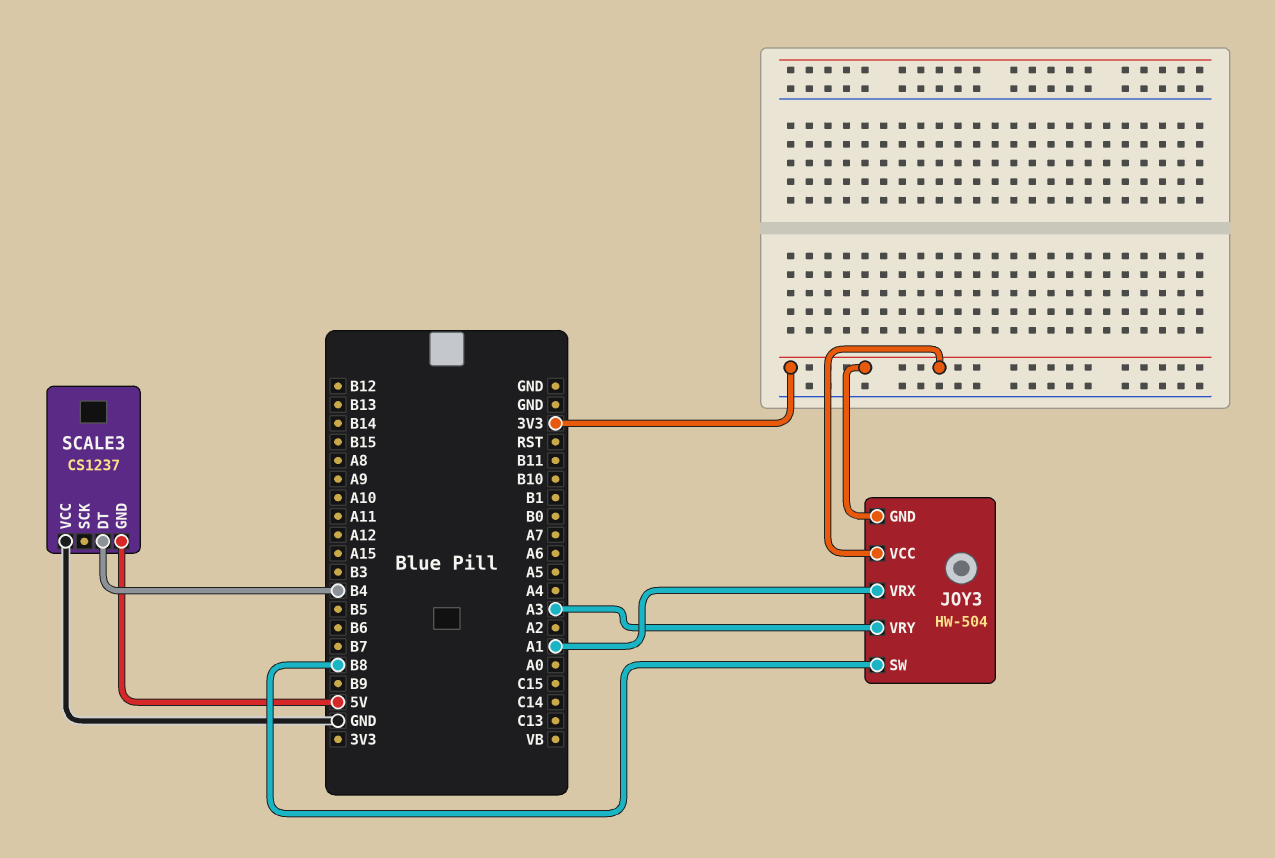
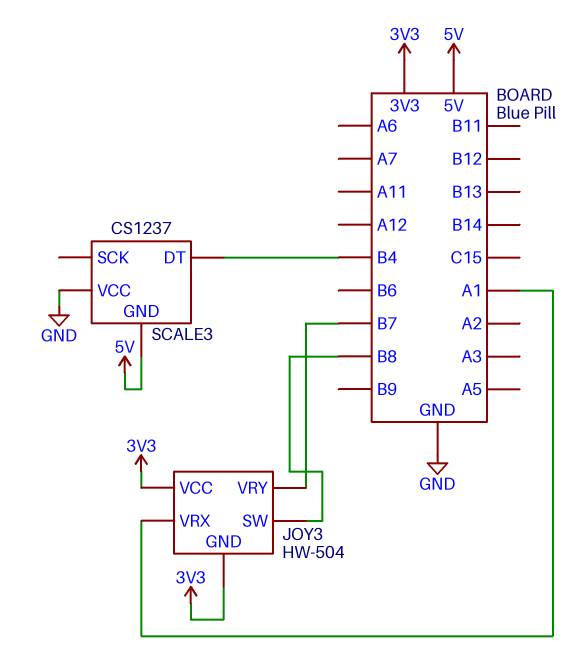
JOY3 pin VRY: A3 -> B7

